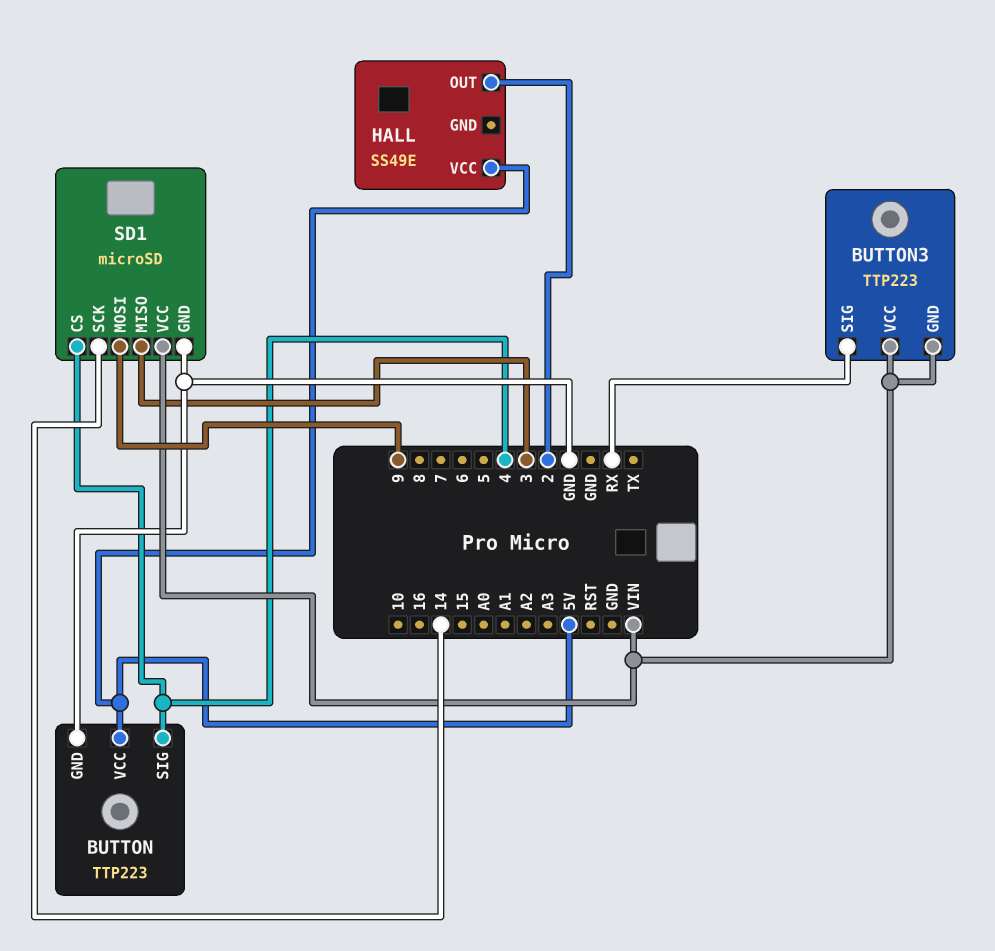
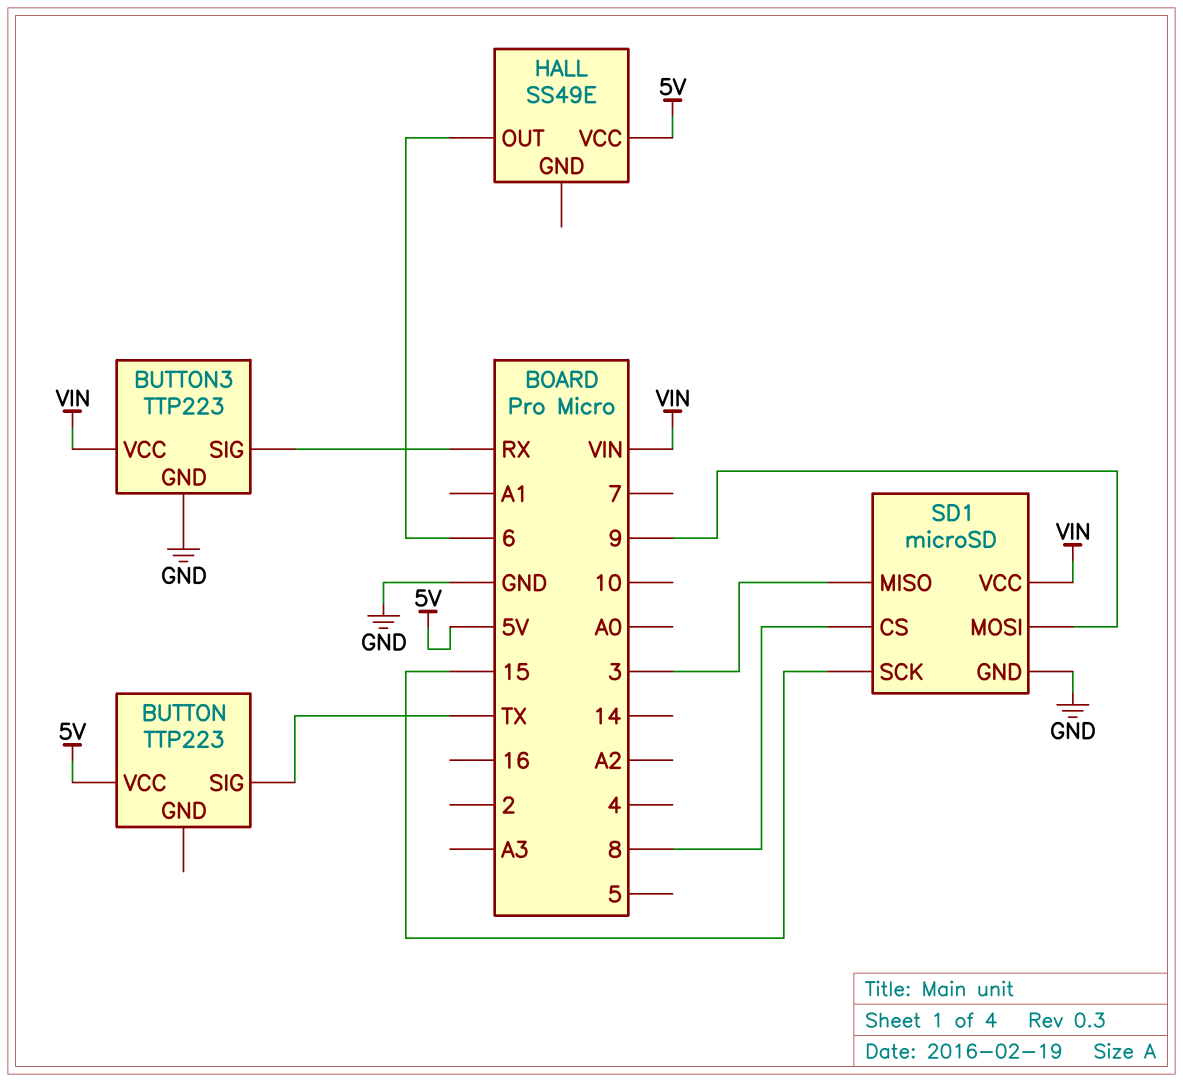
BUTTON pin GND: GND -> none
BUTTON pin SIG: 4 -> TX
BUTTON3 pin GND: VIN -> GND
HALL pin OUT: 2 -> 6
SD1 pin CS: 4 -> 8
SD1 pin SCK: 14 -> 15

